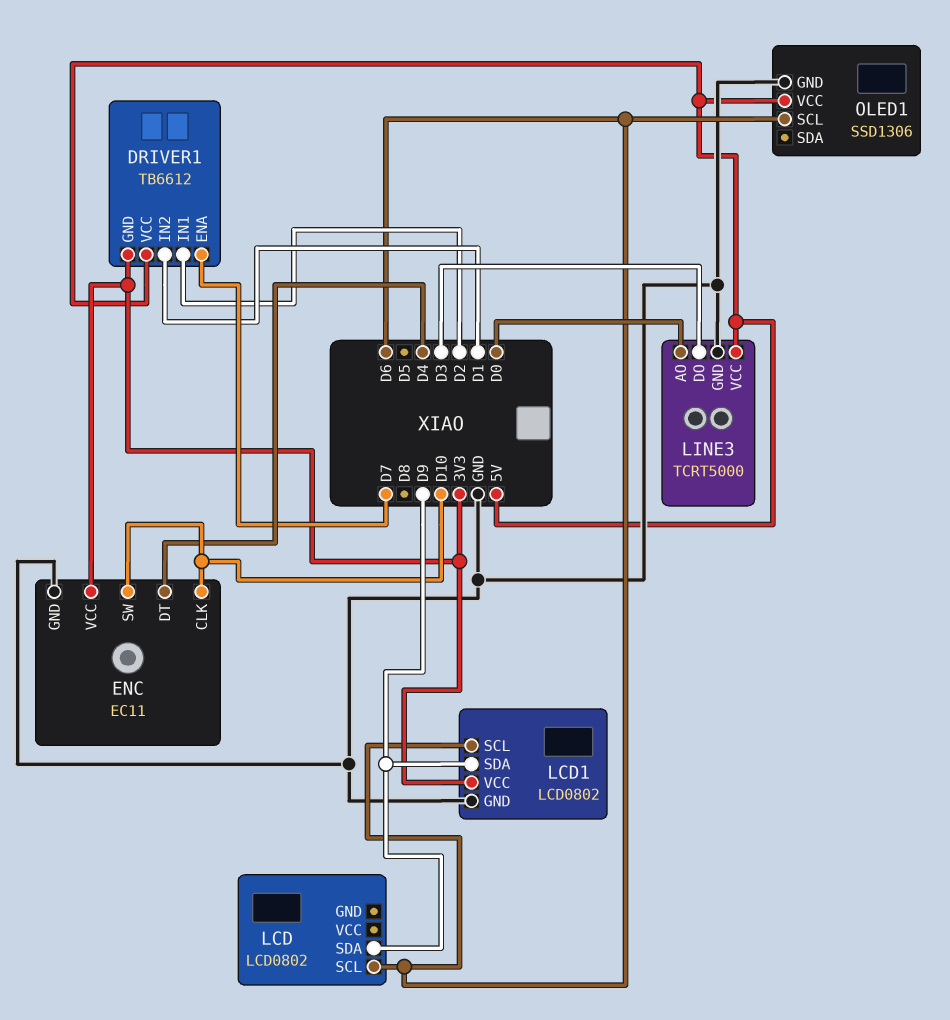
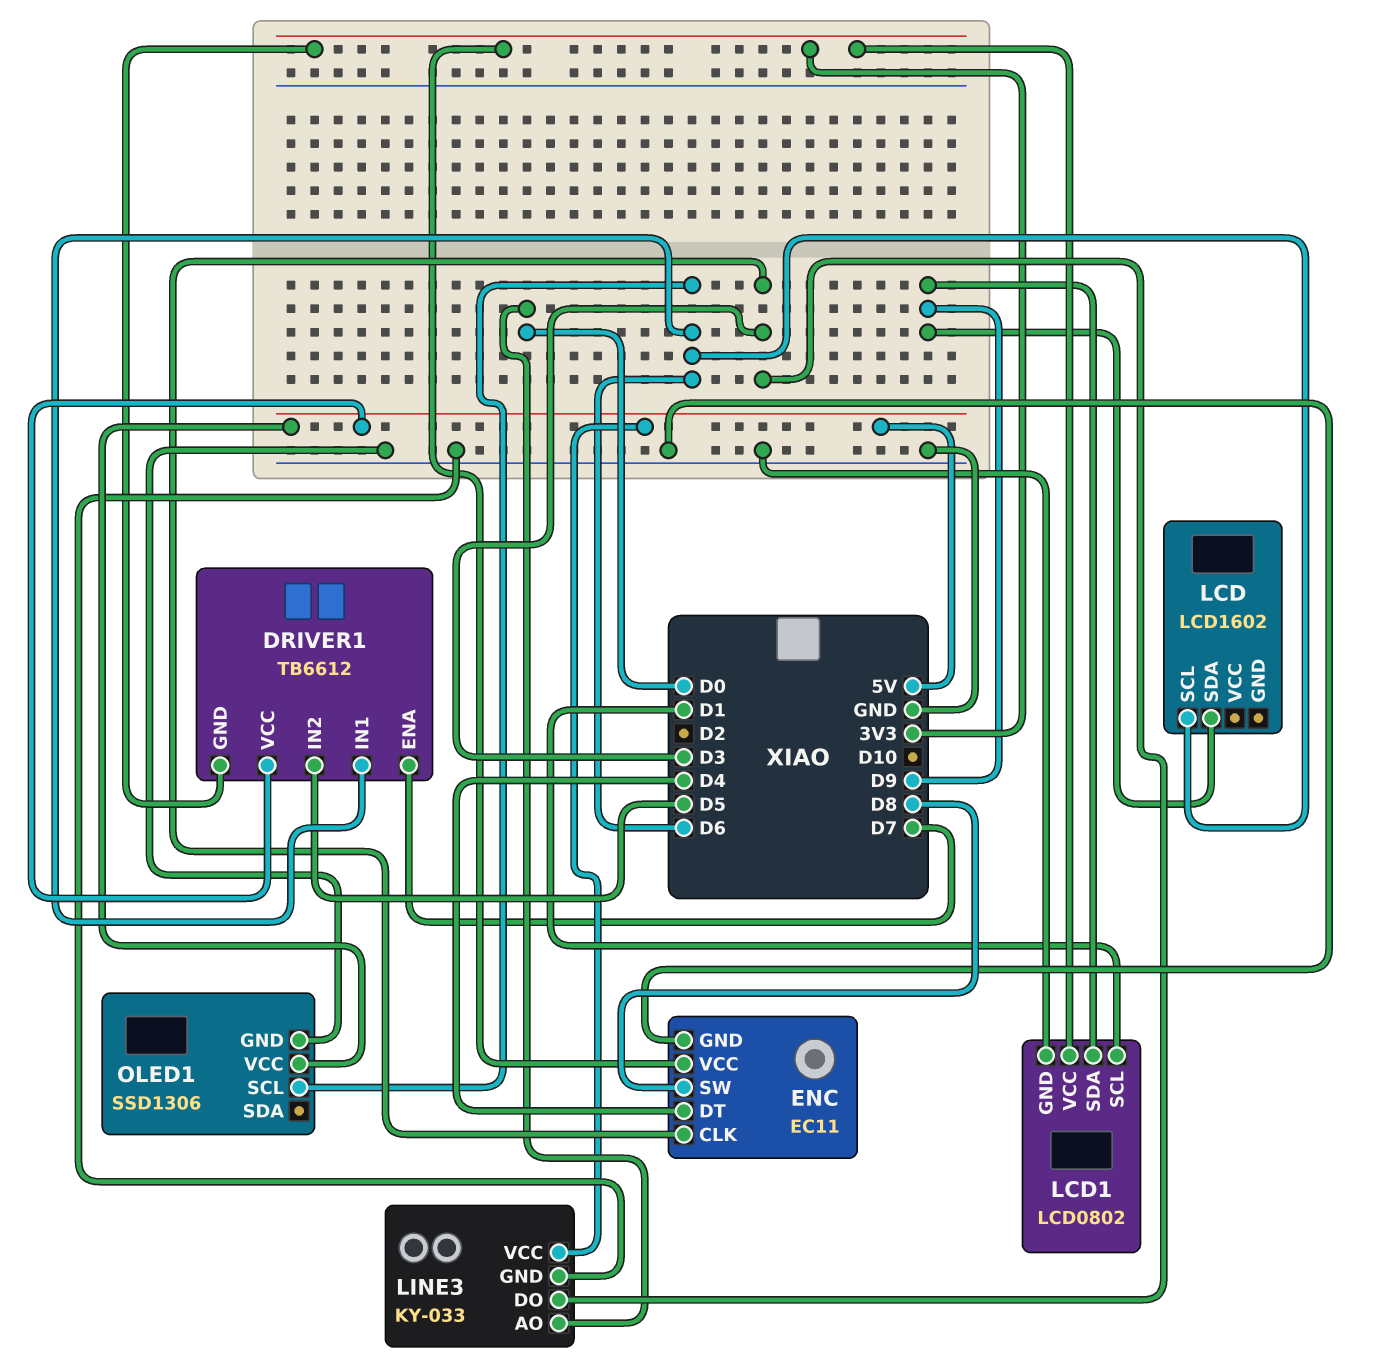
DRIVER1 pin IN1: D2 -> D6
DRIVER1 pin IN2: D1 -> D5
ENC pin CLK: D10 -> D3
ENC pin SW: D10 -> D8
LCD: LCD0802 -> LCD1602
LCD1 pin SCL: D6 -> D1
LINE3: TCRT5000 -> KY-033

